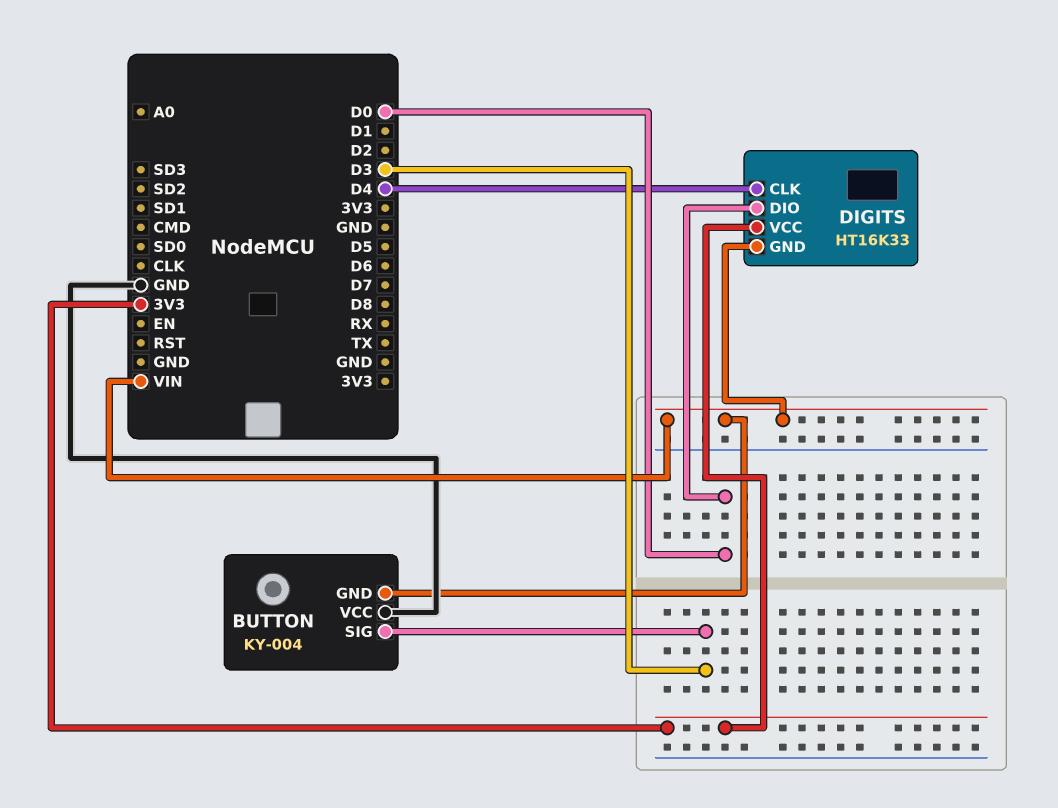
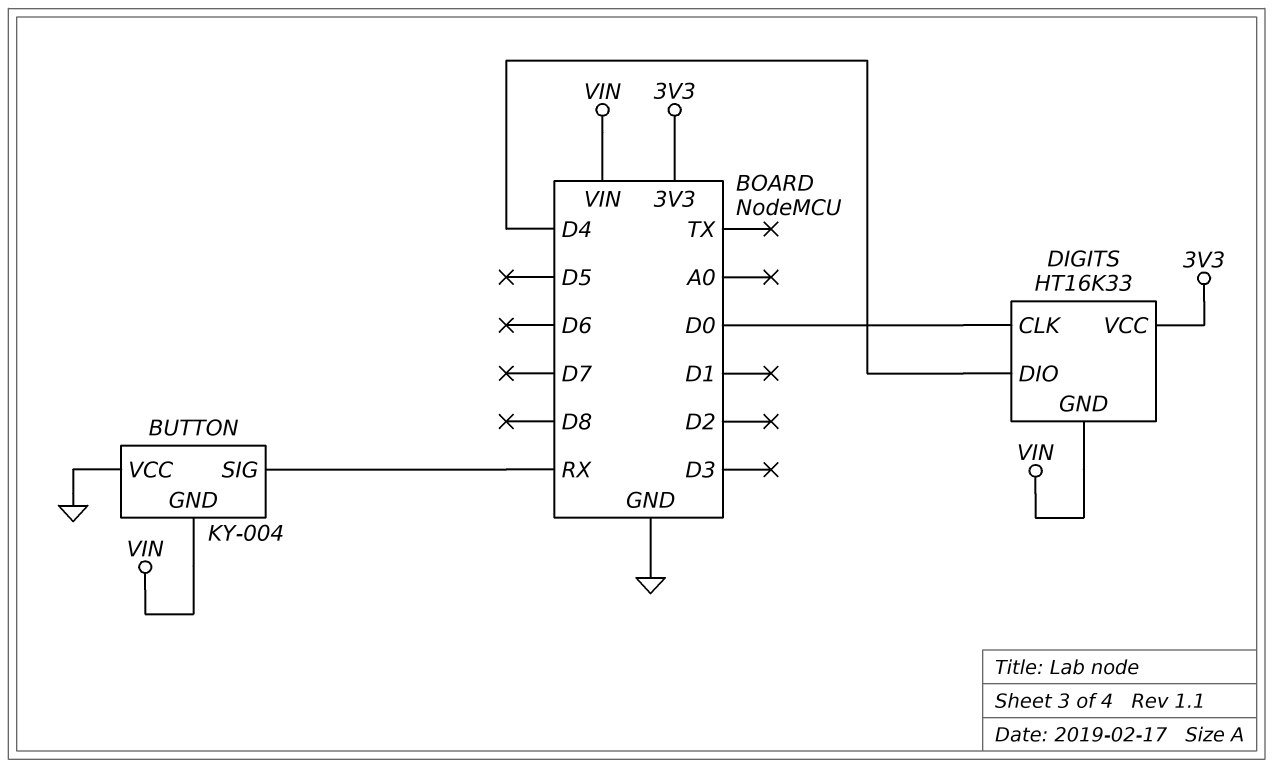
BUTTON pin SIG: D3 -> RX
DIGITS pin CLK: D4 -> D0
DIGITS pin DIO: D0 -> D4

